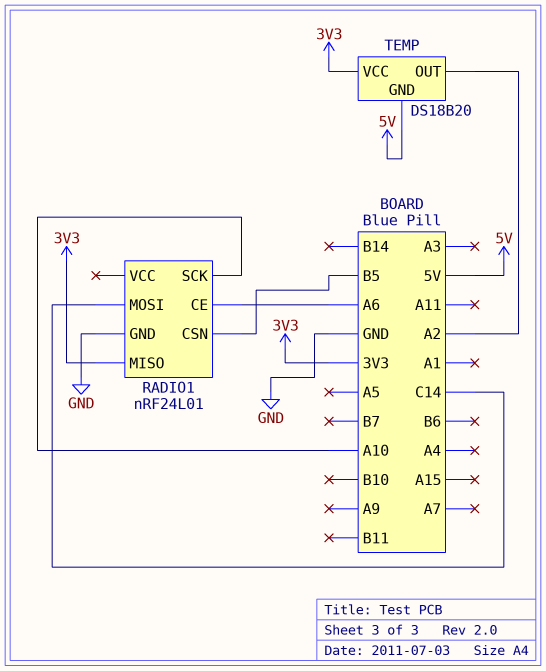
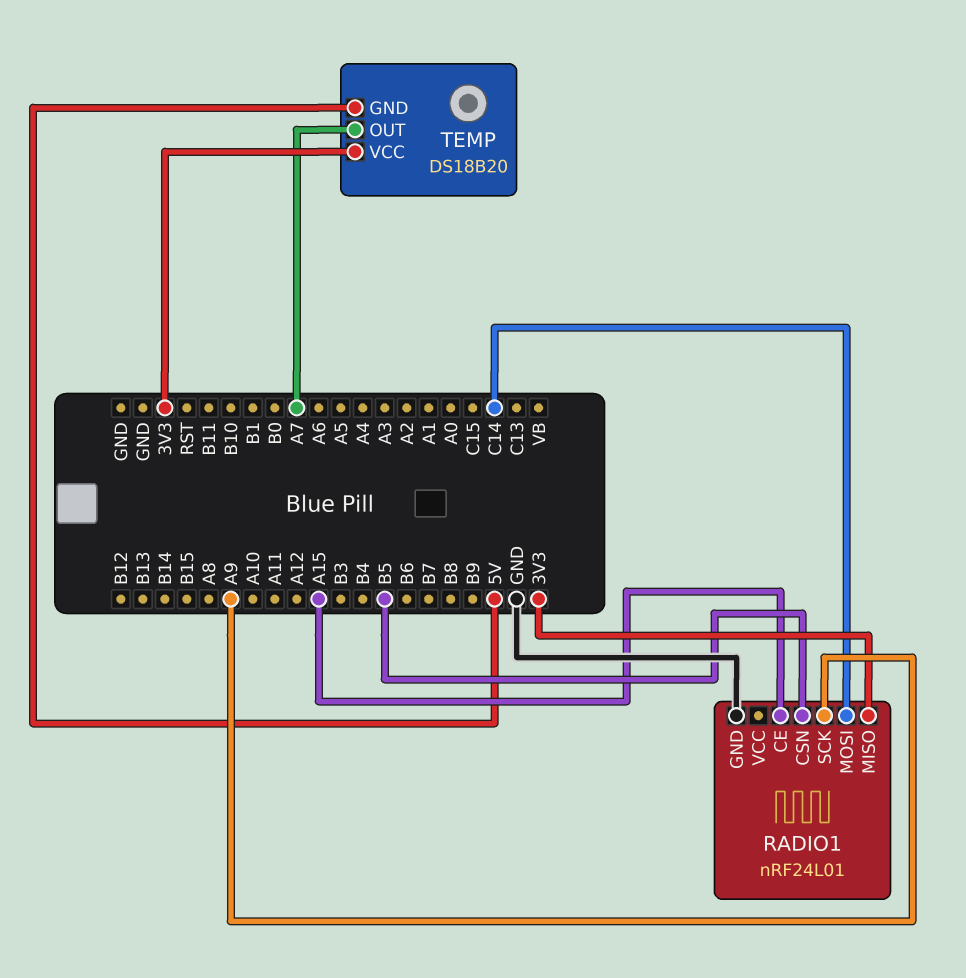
RADIO1 pin CE: A6 -> A15
RADIO1 pin SCK: A10 -> A9
TEMP pin OUT: A2 -> A7

